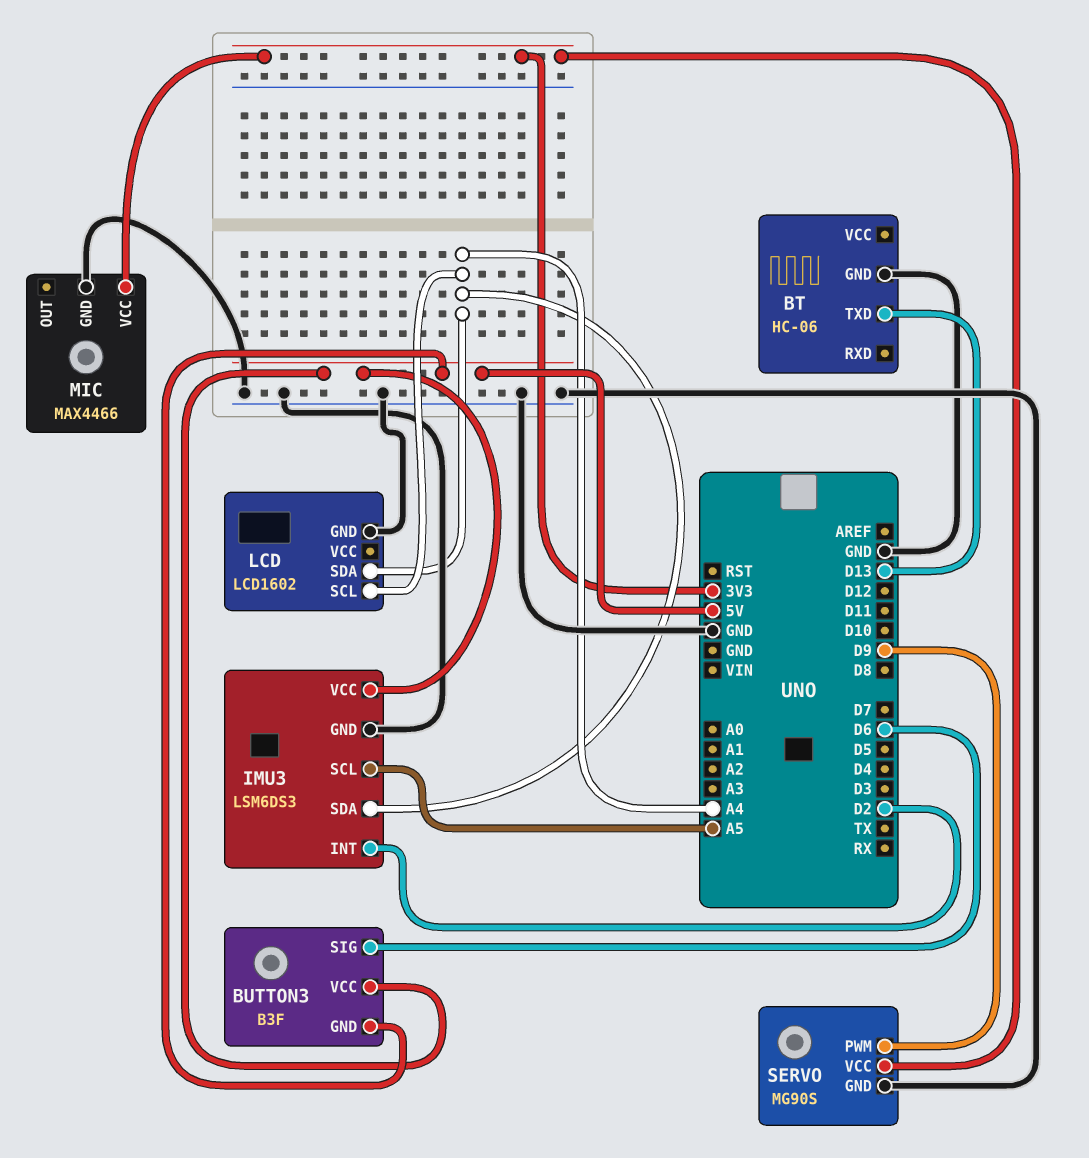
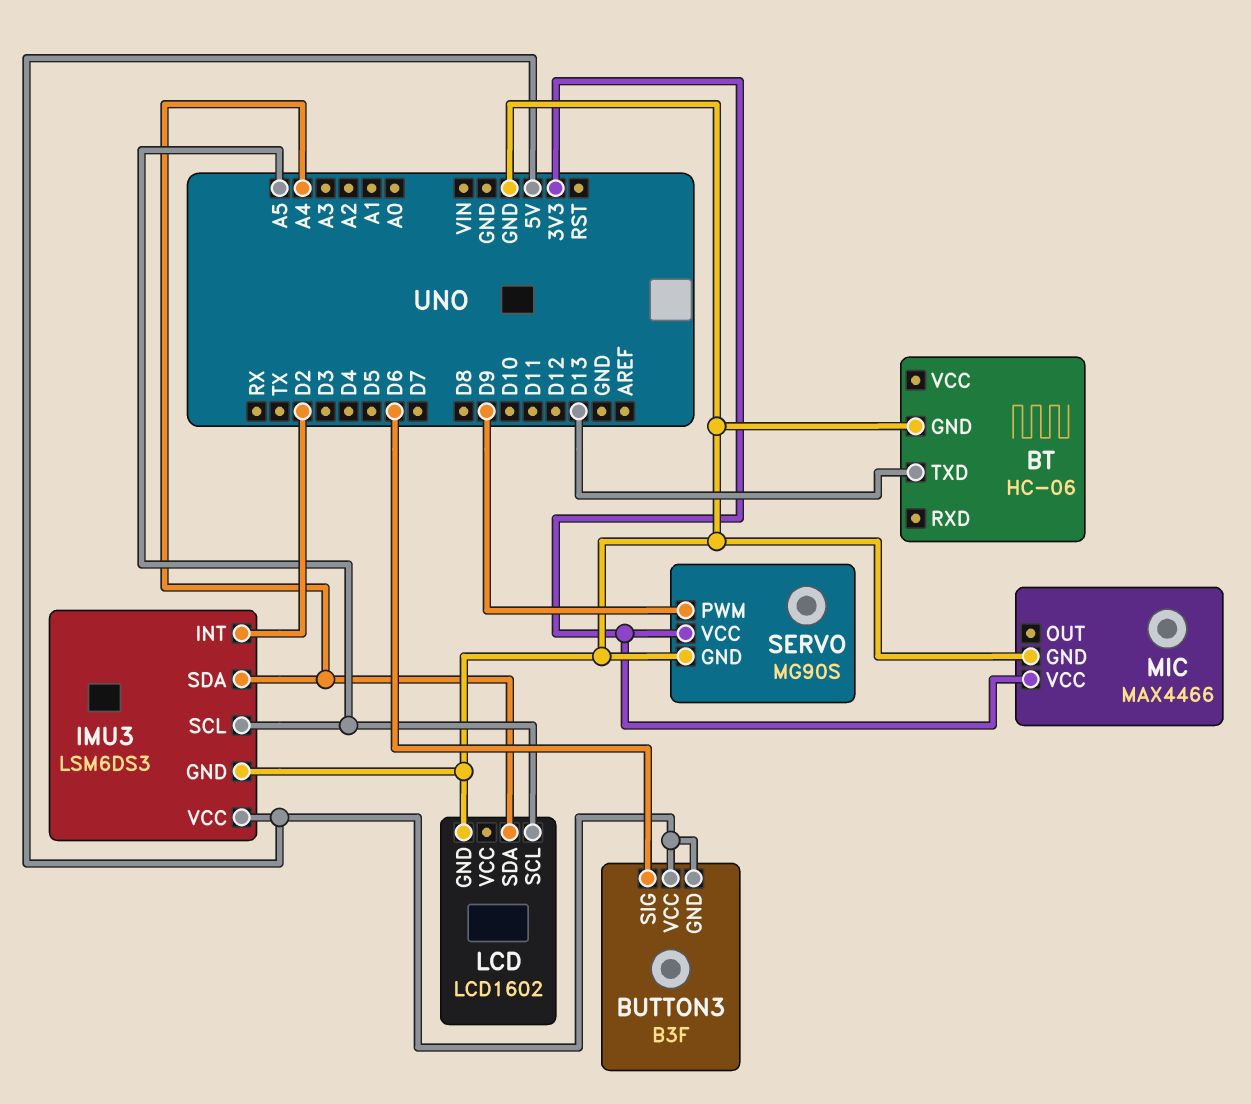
LCD pin SCL: A4 -> A5

